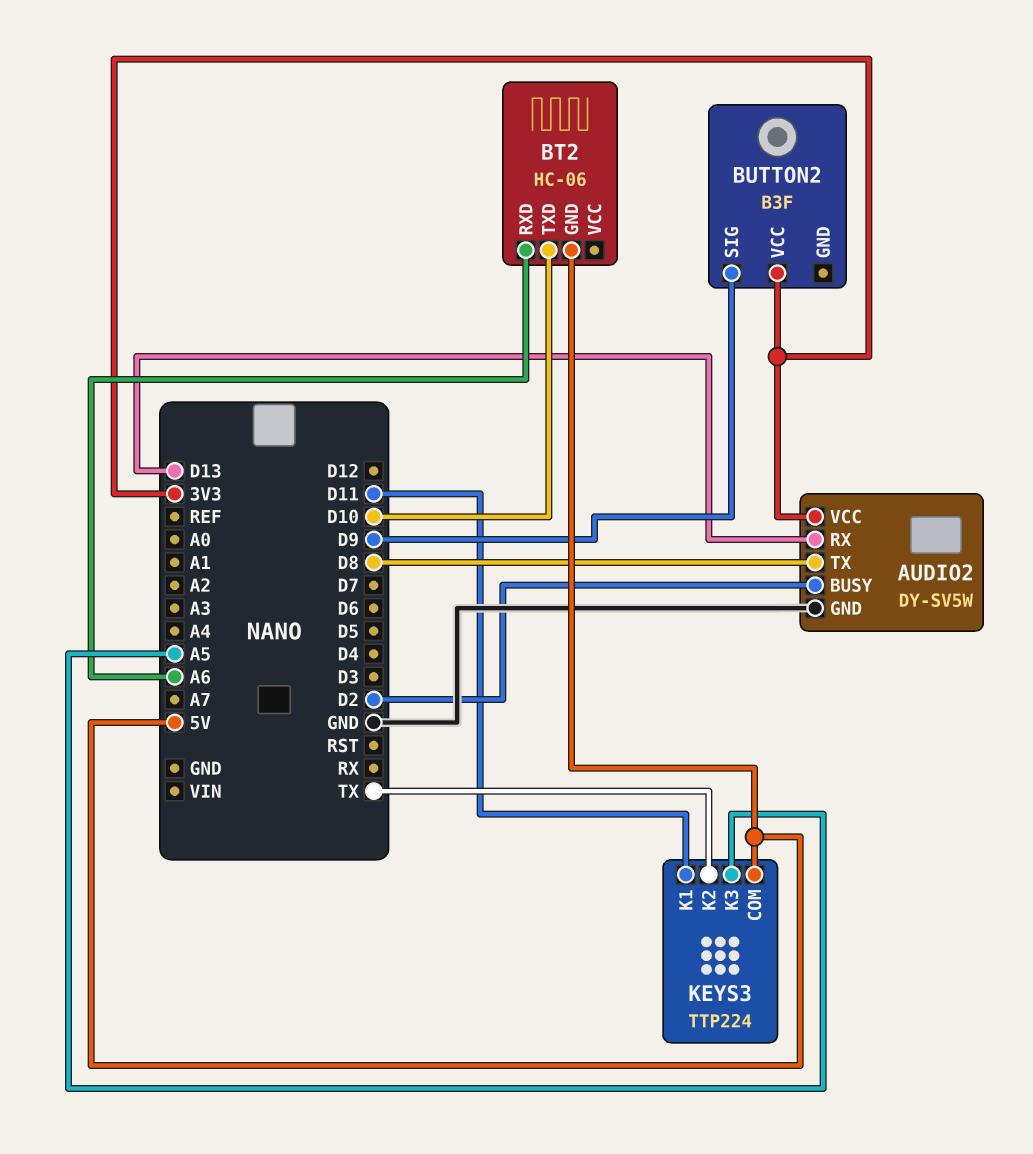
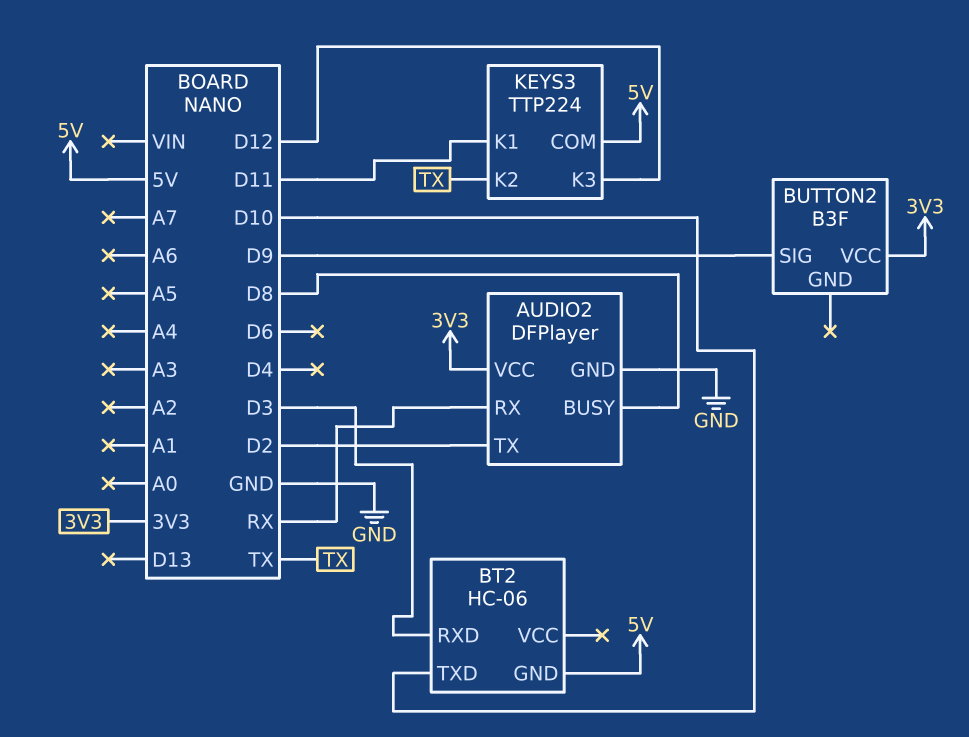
AUDIO2: DY-SV5W -> DFPlayer
AUDIO2 pin BUSY: D2 -> D8
AUDIO2 pin RX: D13 -> RX
AUDIO2 pin TX: D8 -> D2
BT2 pin RXD: A6 -> D3
KEYS3 pin K3: A5 -> D12

